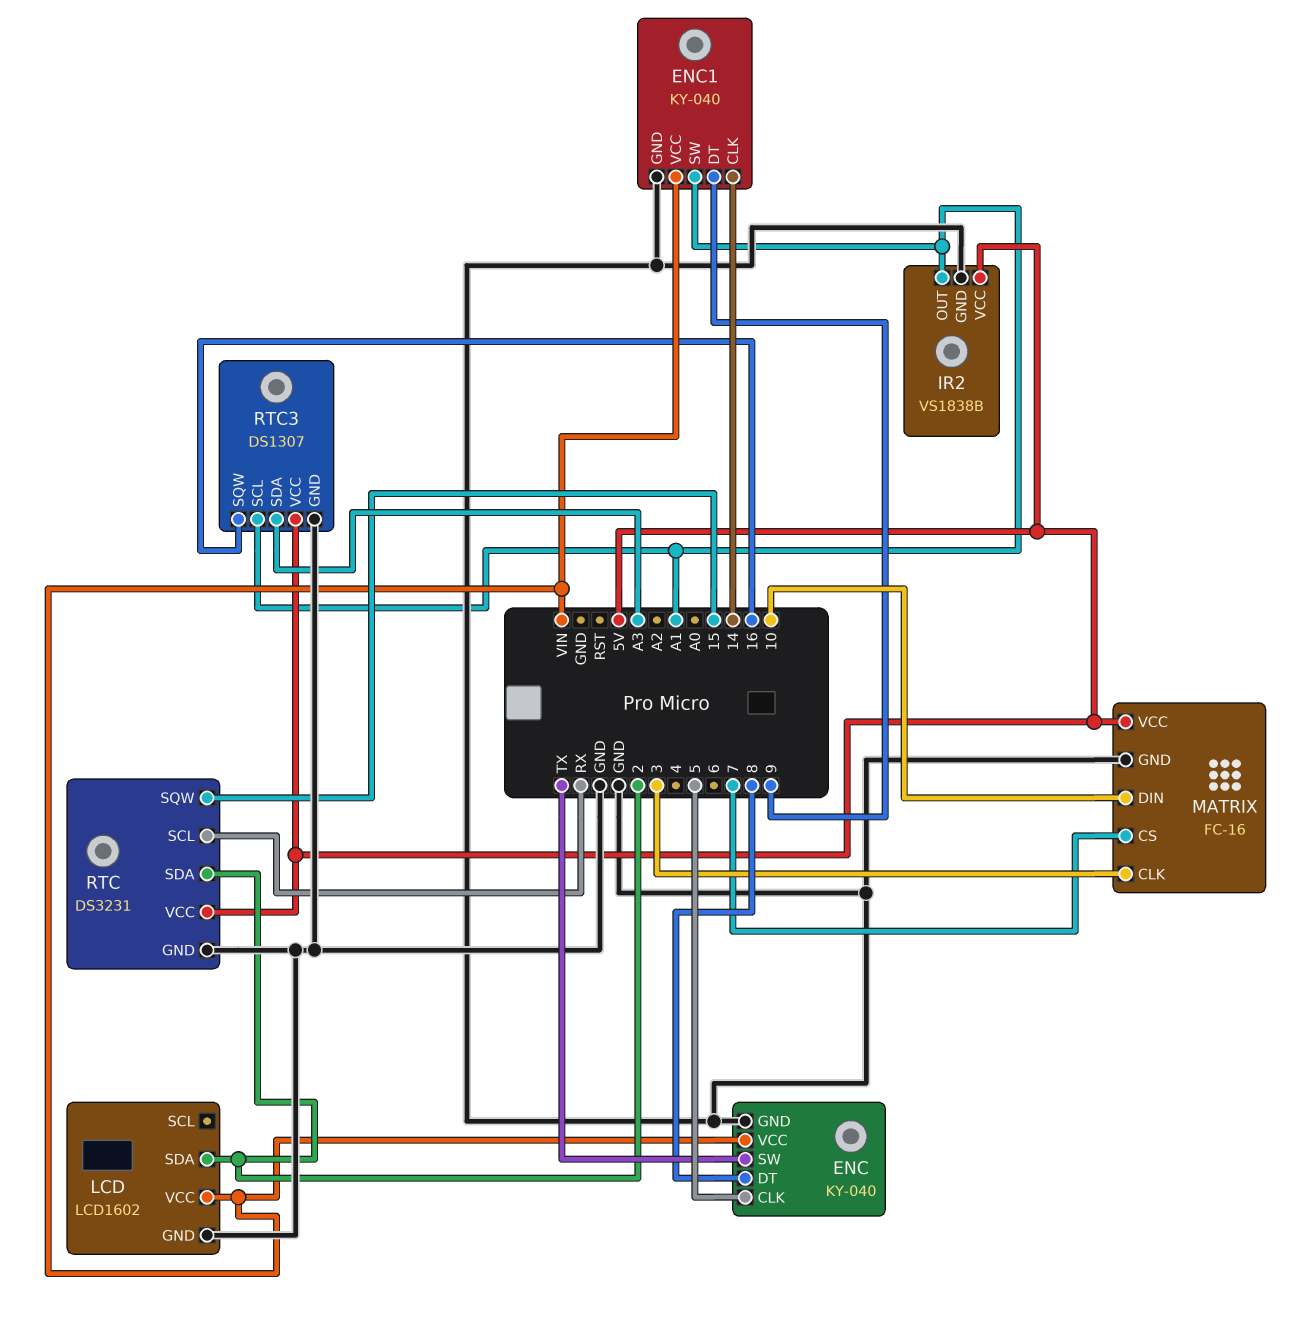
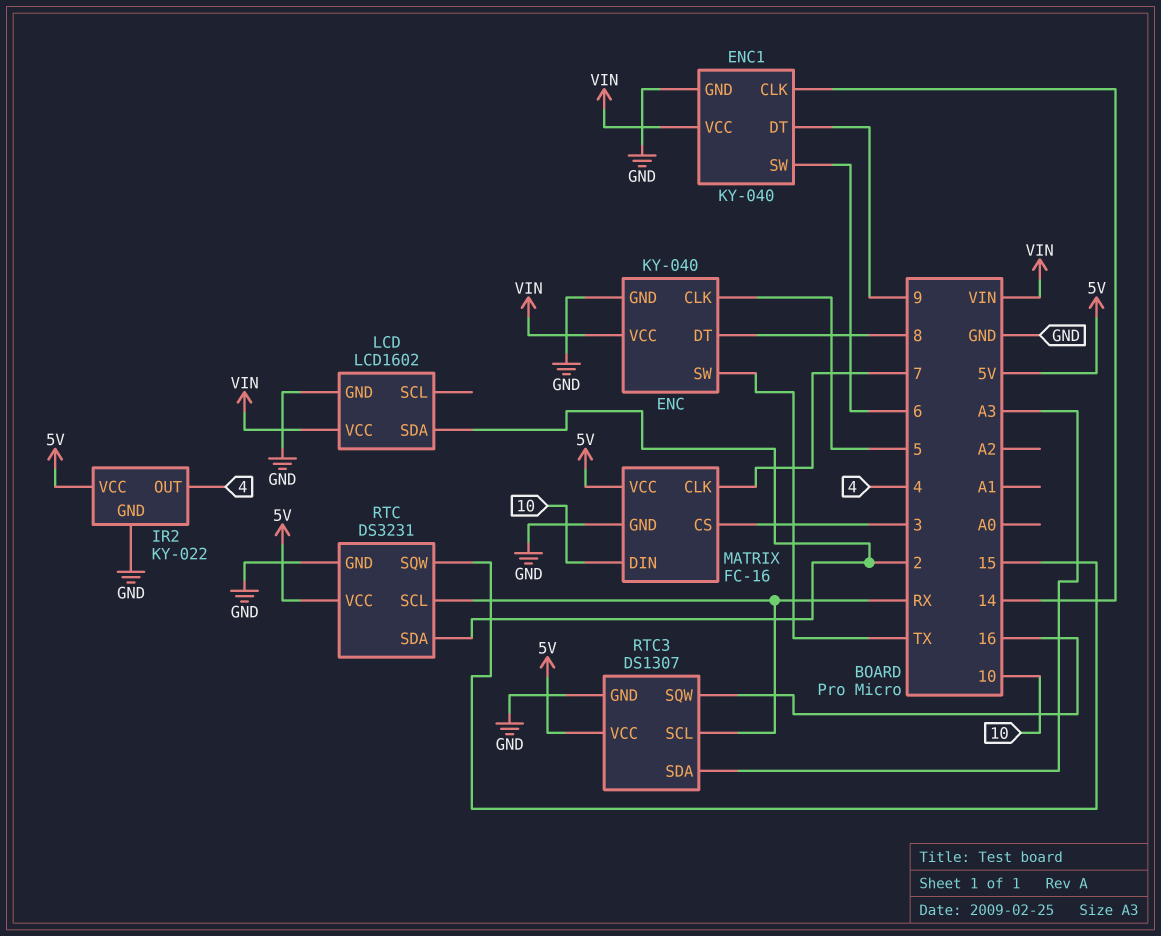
ENC1 pin SW: A1 -> 6
IR2: VS1838B -> KY-022
IR2 pin OUT: A1 -> 4
MATRIX pin CLK: 3 -> 7
MATRIX pin CS: 7 -> 3
RTC3 pin SCL: A1 -> RX

